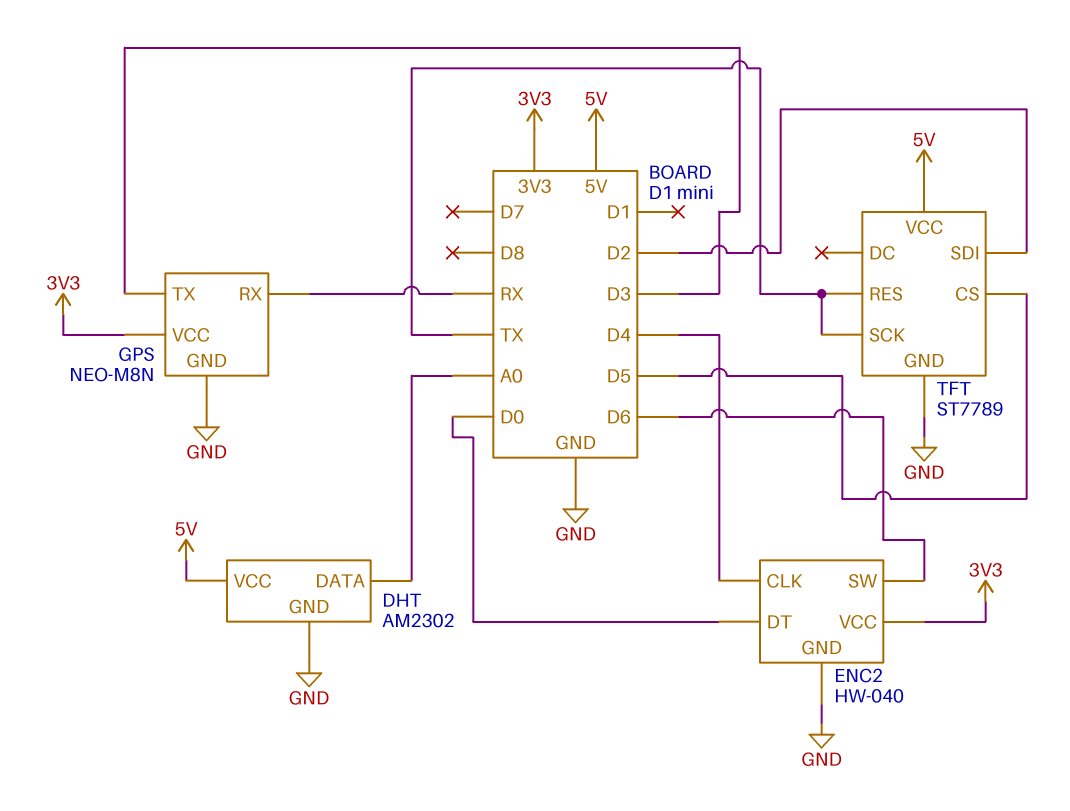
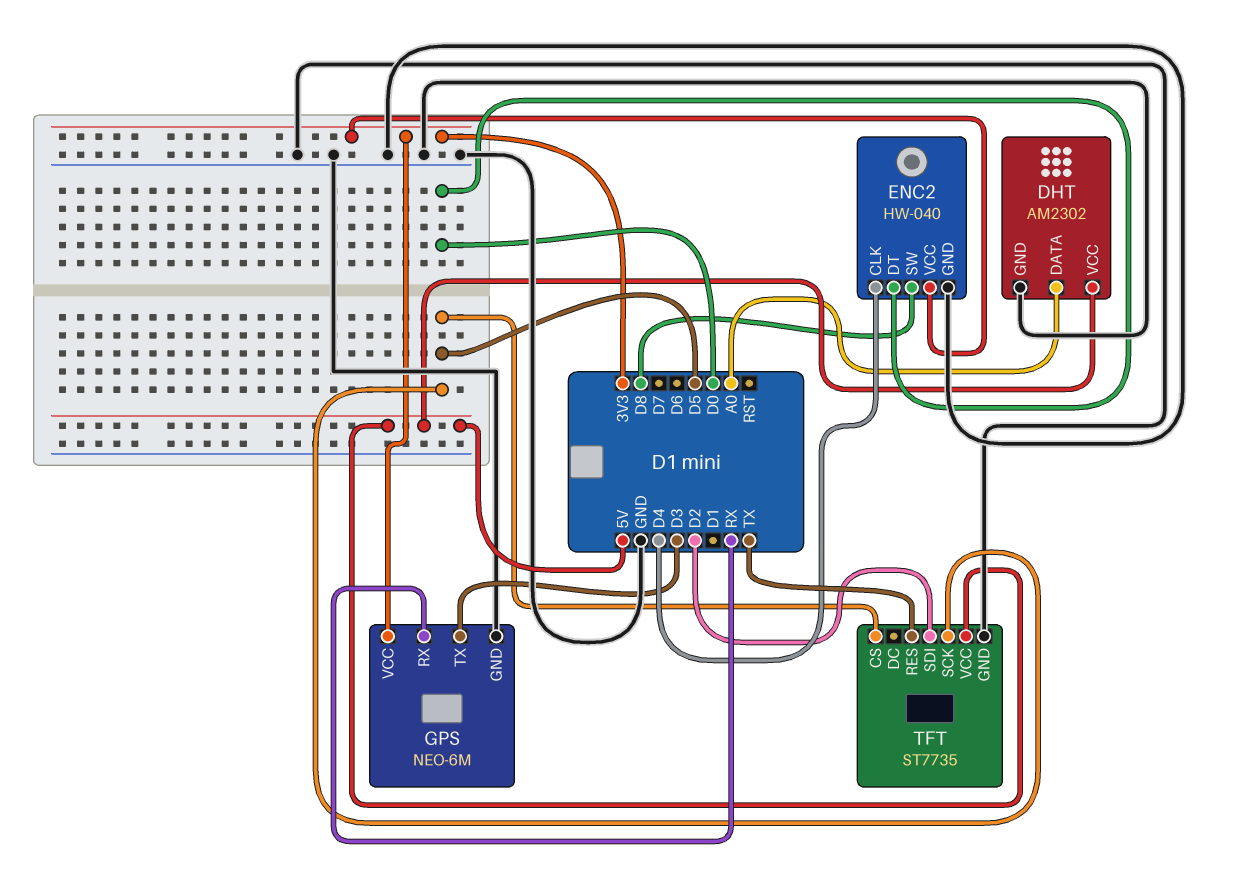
ENC2 pin SW: D6 -> D8
GPS: NEO-M8N -> NEO-6M
TFT: ST7789 -> ST7735
TFT pin SCK: TX -> D5

